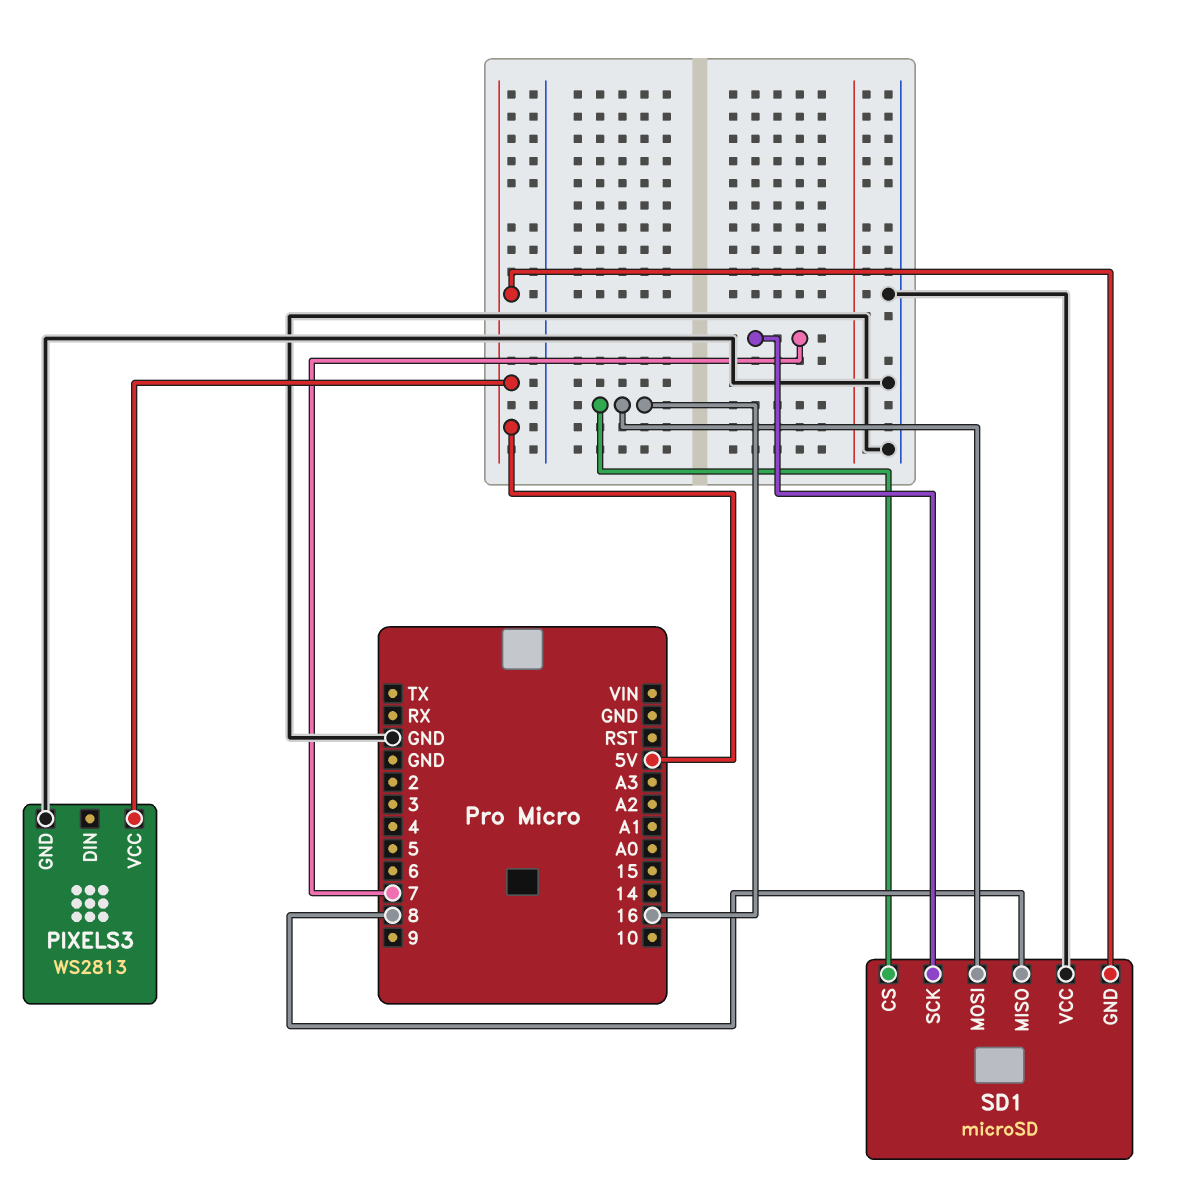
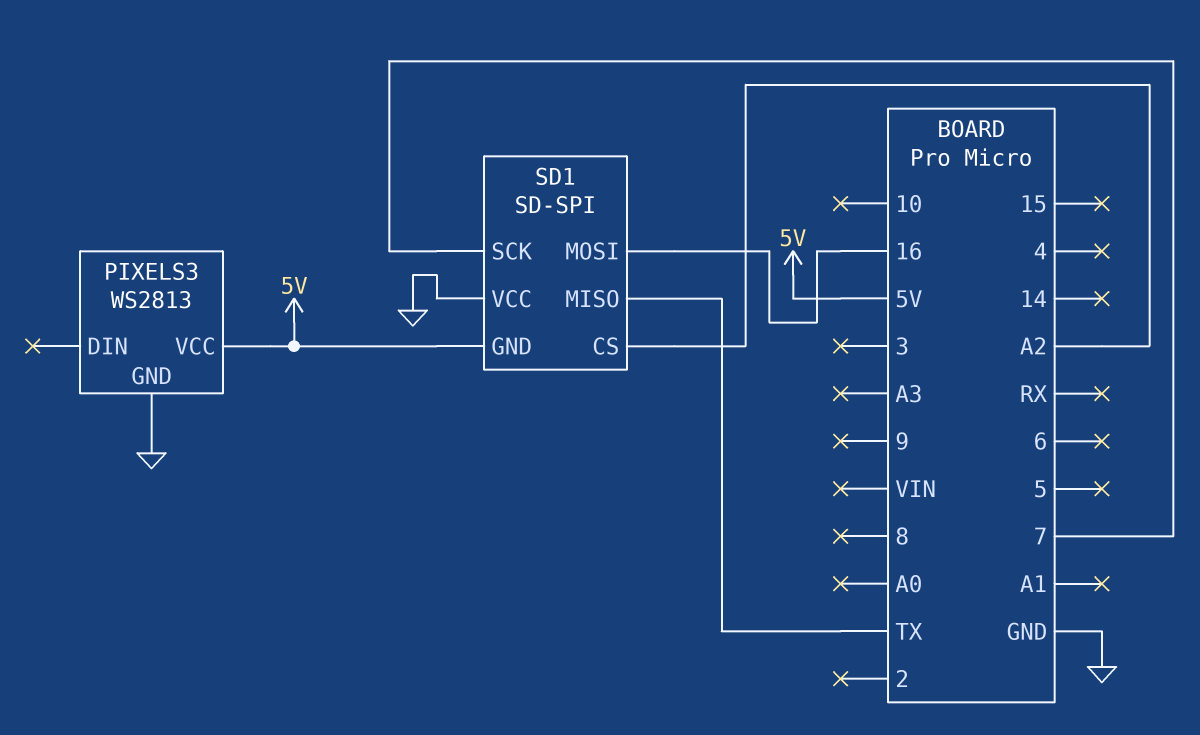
SD1: microSD -> SD-SPI
SD1 pin CS: 16 -> A2
SD1 pin MISO: 8 -> TX

